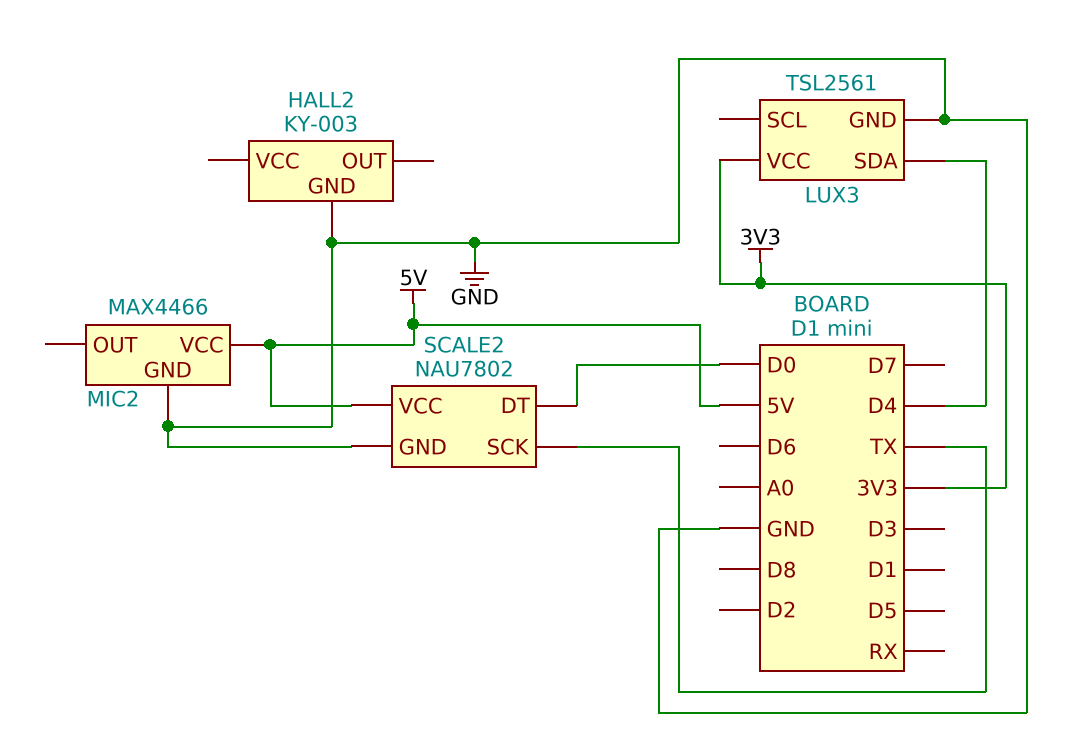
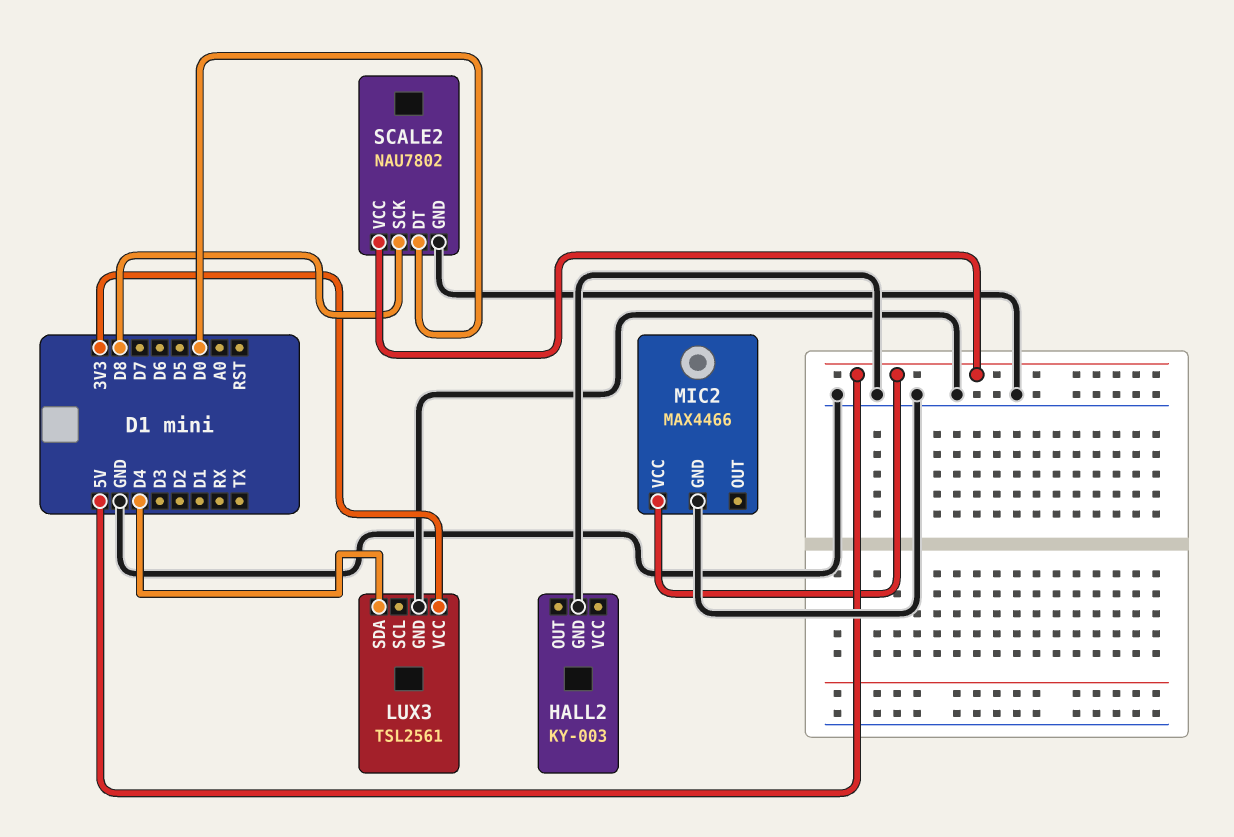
SCALE2 pin SCK: TX -> D8

